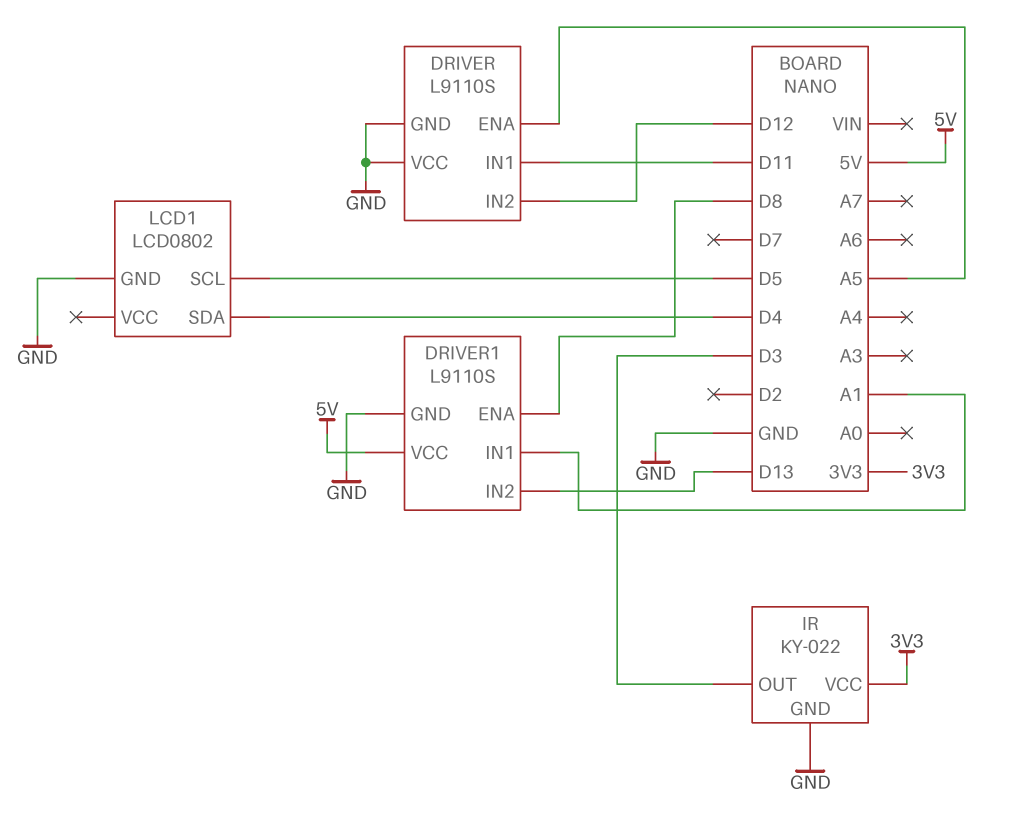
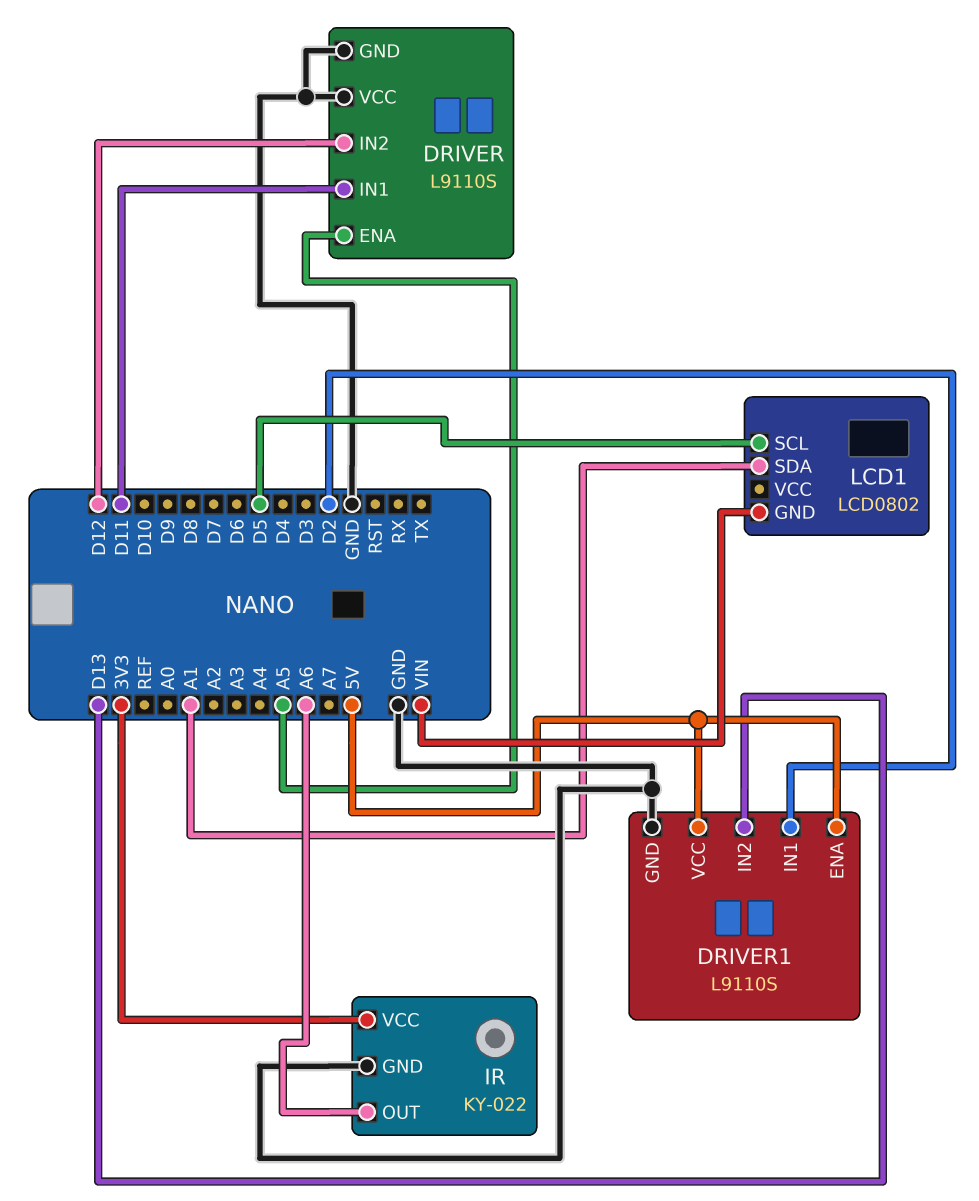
DRIVER1 pin ENA: D8 -> 5V
DRIVER1 pin IN1: A1 -> D2
IR pin OUT: D3 -> A6
LCD1 pin GND: GND -> VIN
LCD1 pin SDA: D4 -> A1

